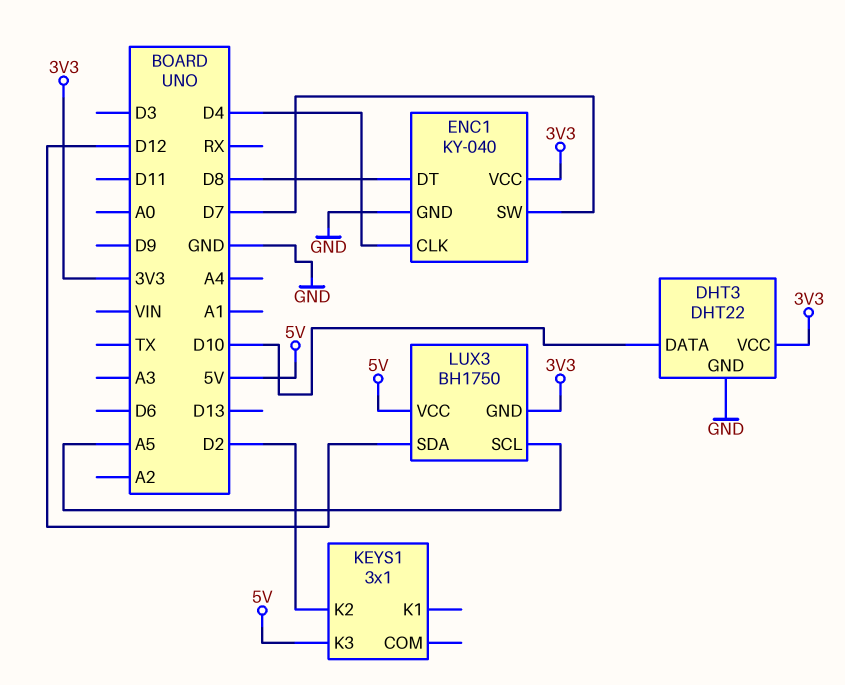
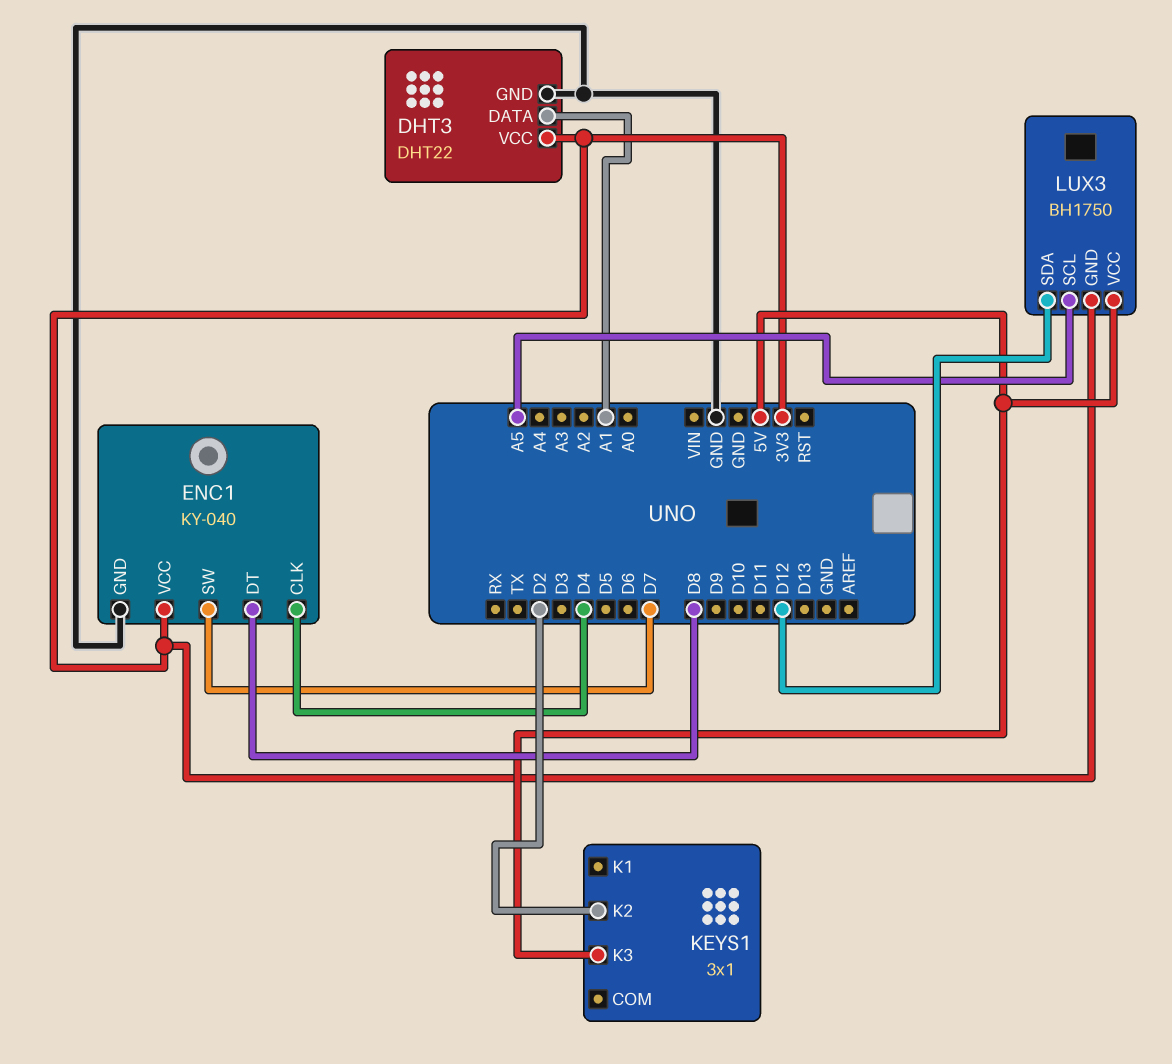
DHT3 pin DATA: D10 -> A1

